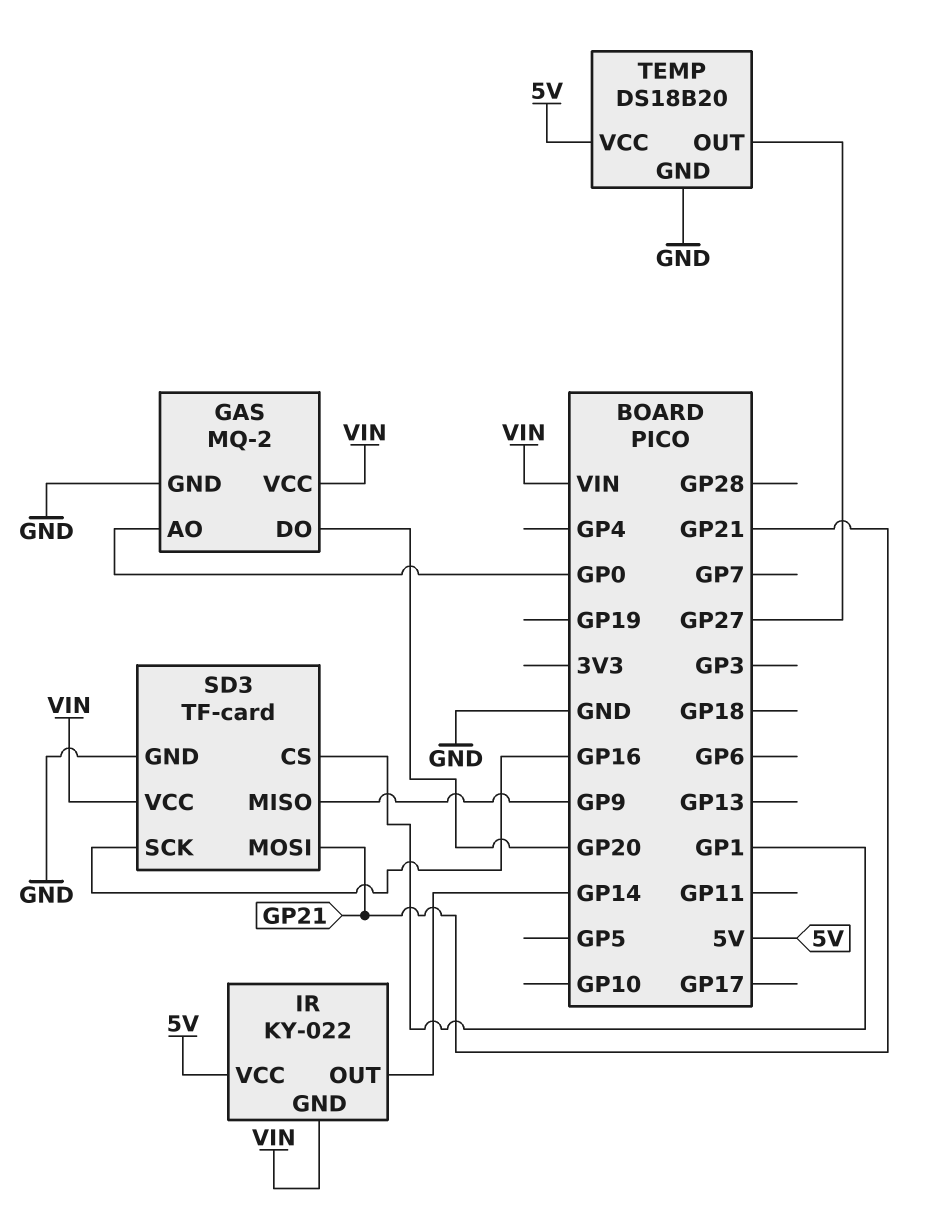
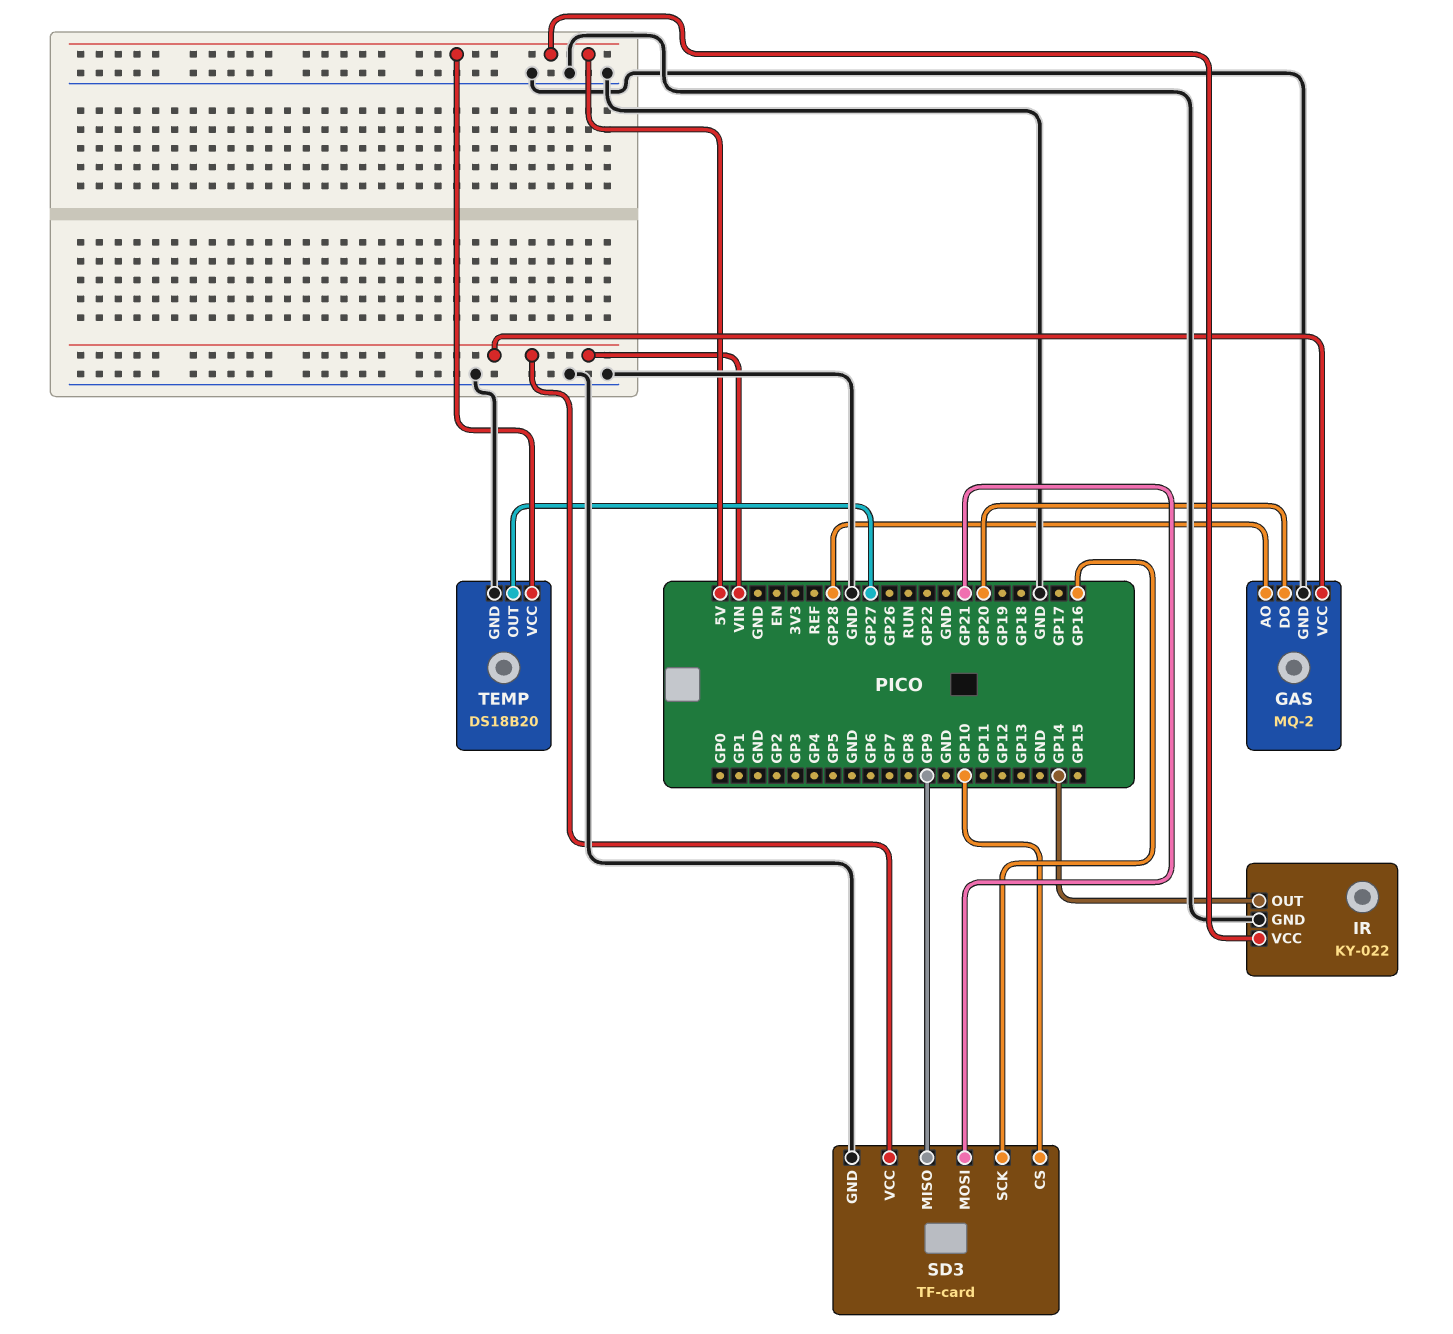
GAS pin AO: GP0 -> GP28
IR pin GND: VIN -> GND
SD3 pin CS: GP1 -> GP10

